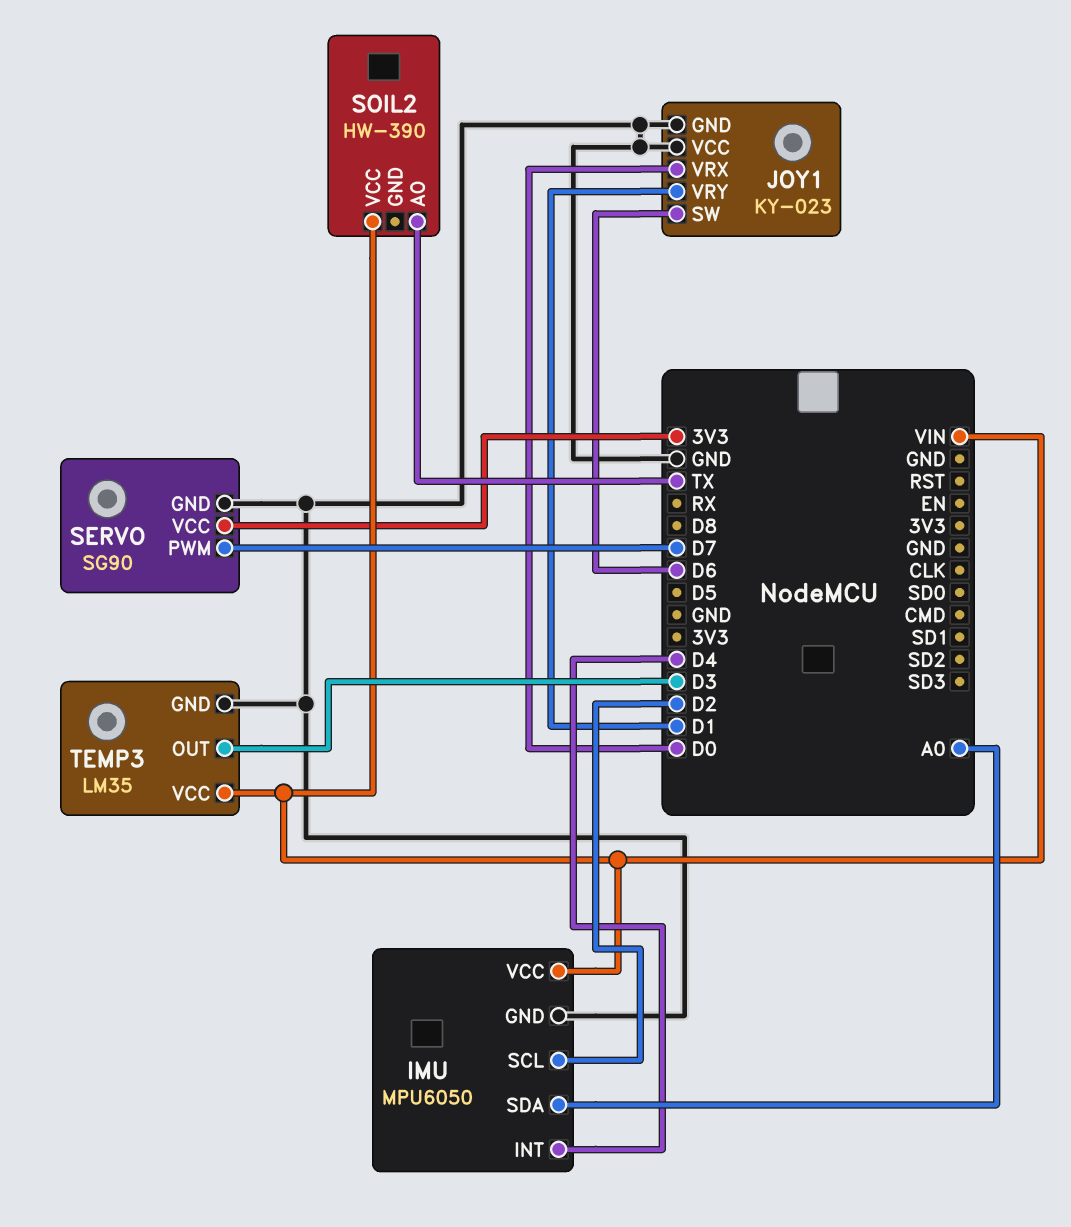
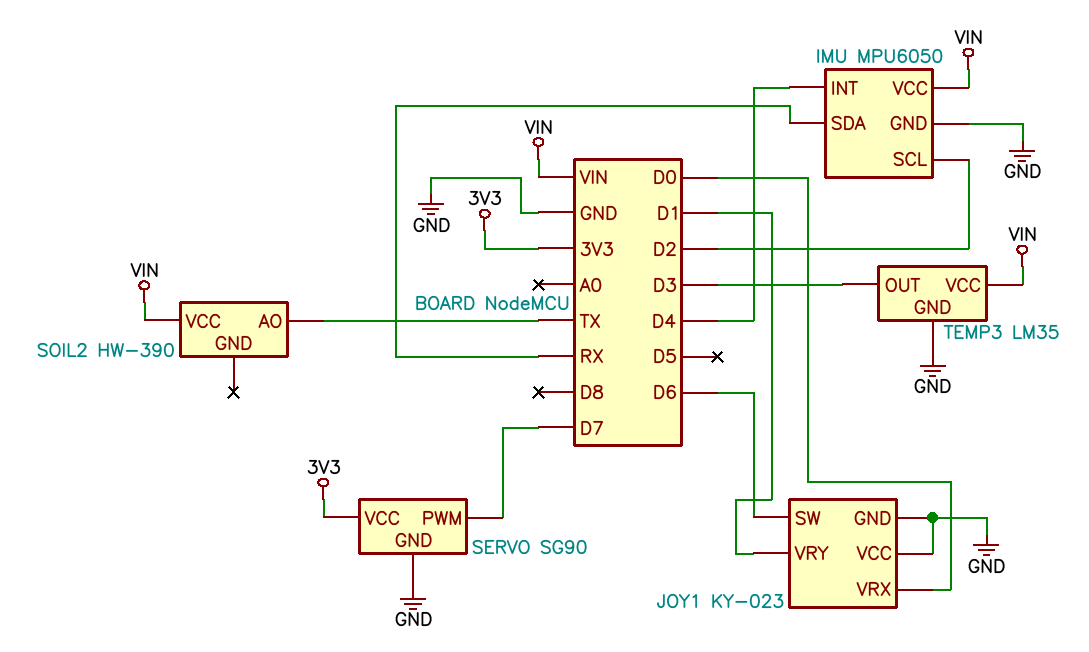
IMU pin SDA: A0 -> RX

